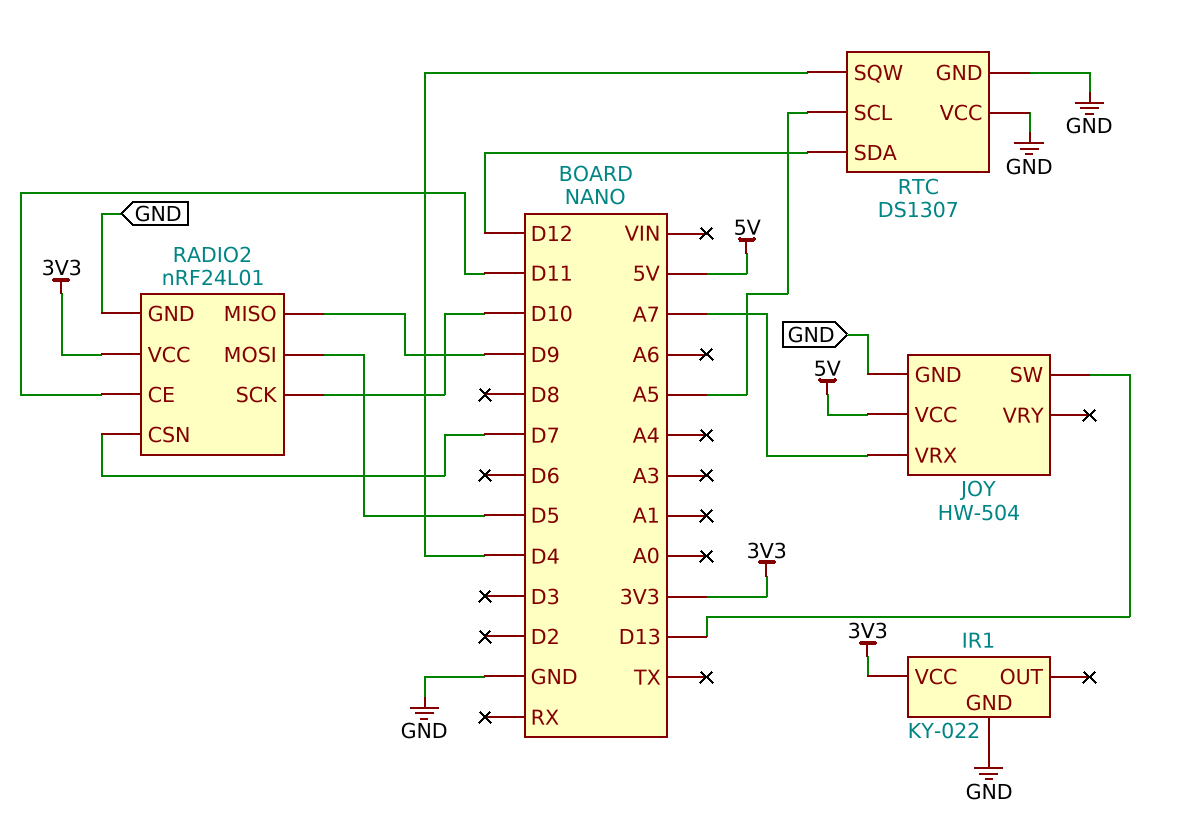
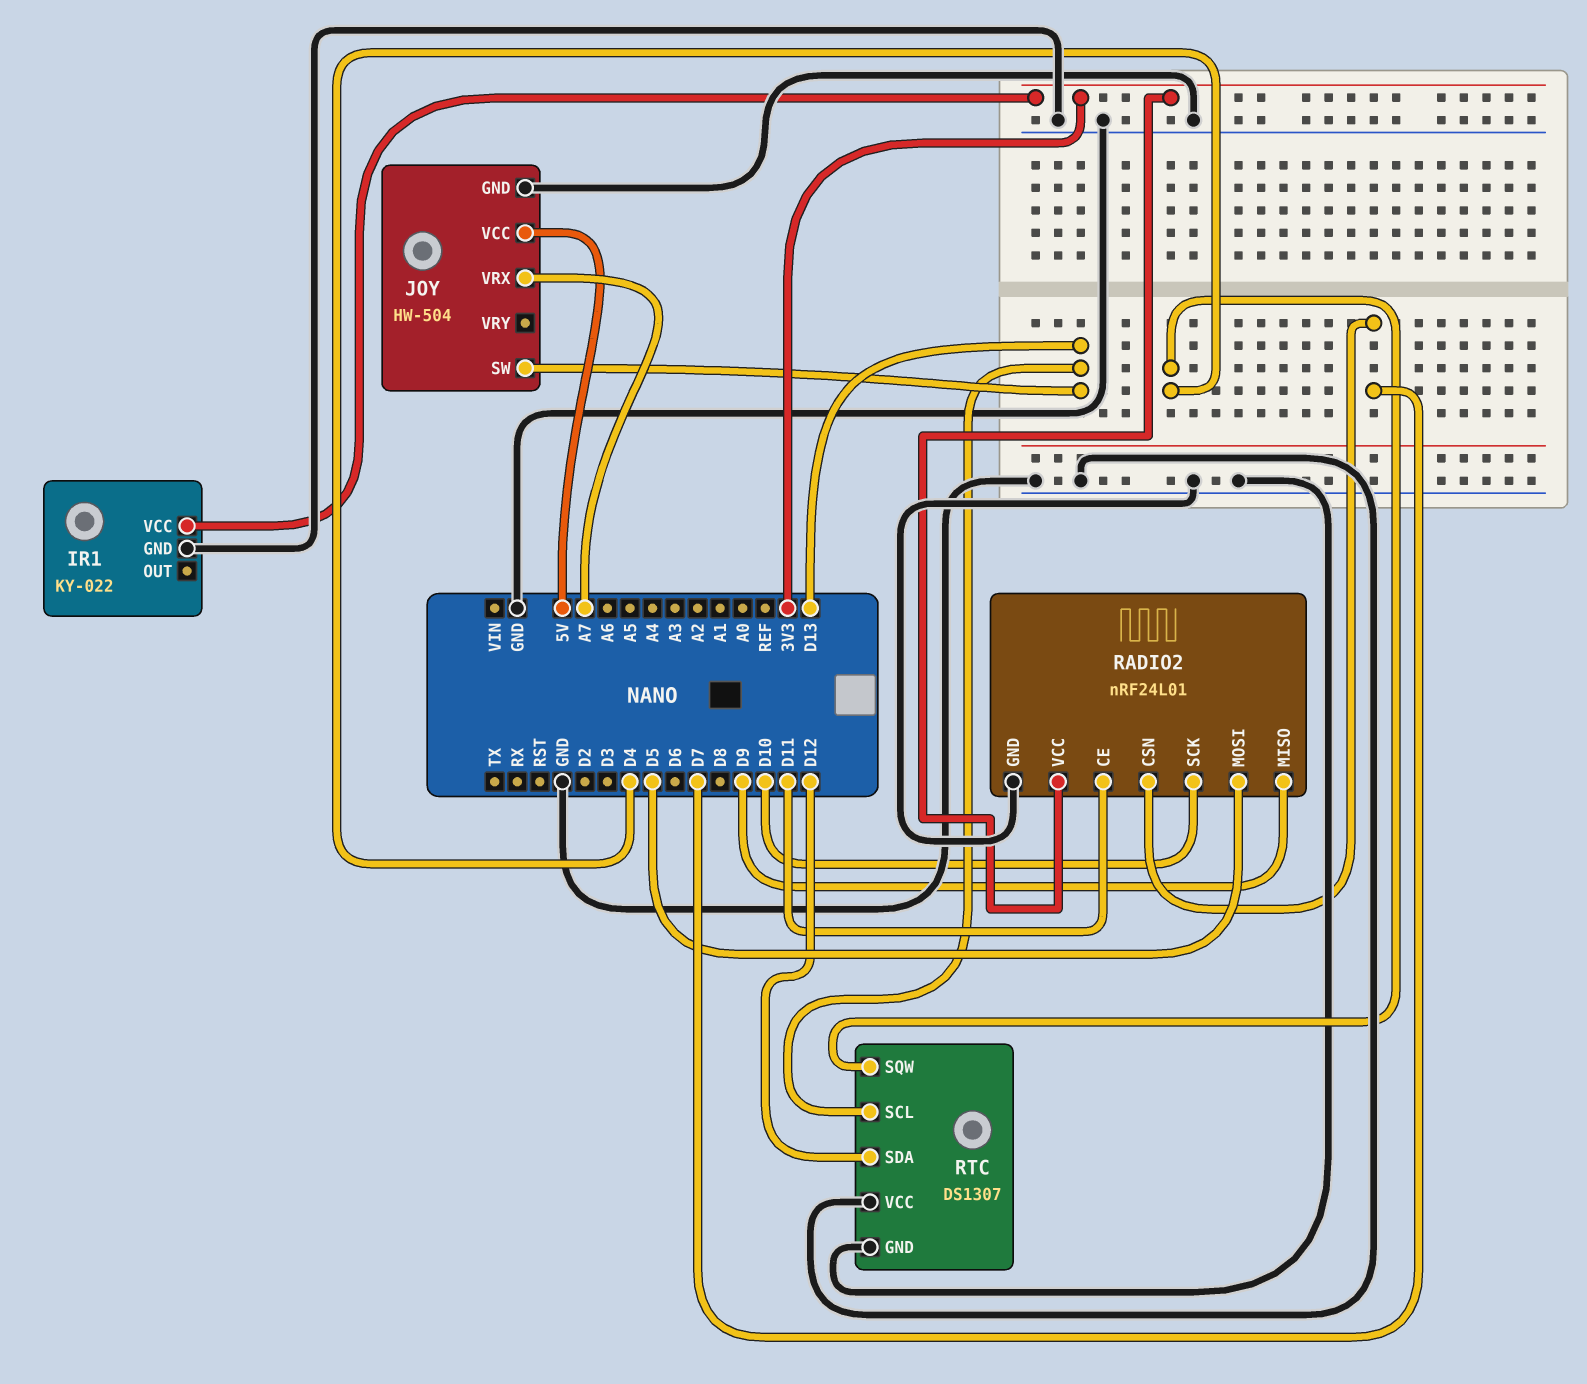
RTC pin SCL: A5 -> D13

